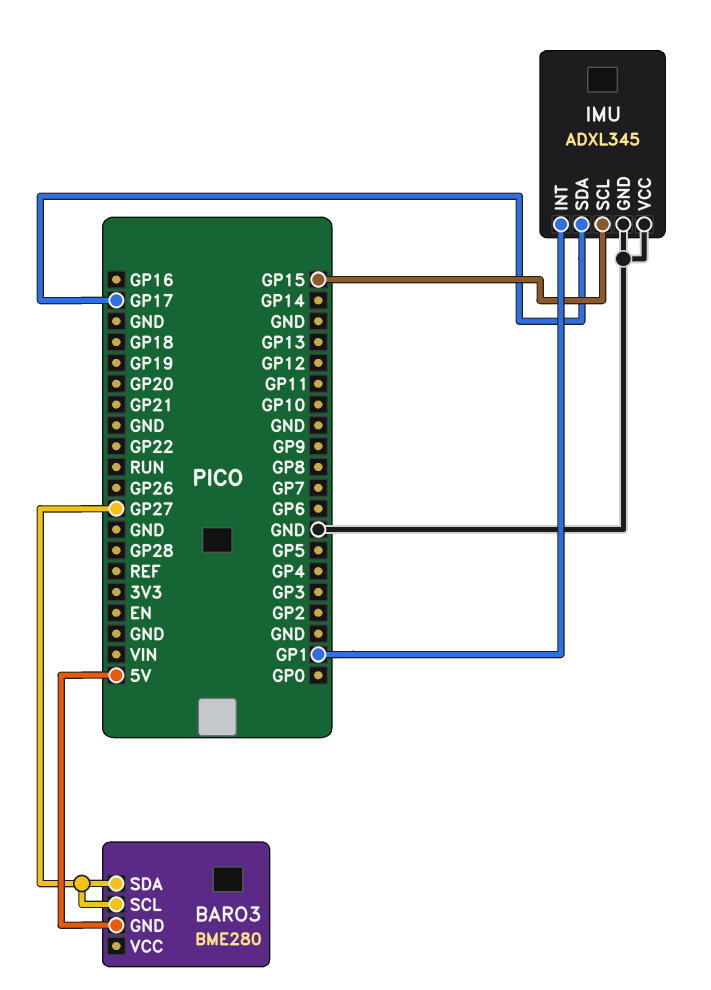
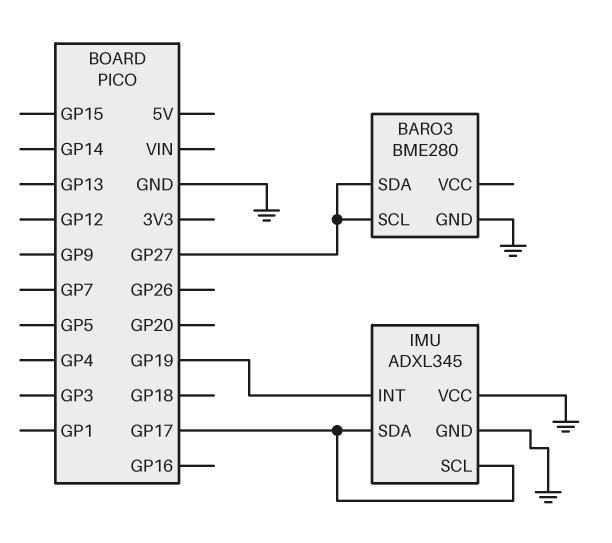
BARO3 pin GND: 5V -> GND
IMU pin INT: GP1 -> GP19
IMU pin SCL: GP15 -> GP17

